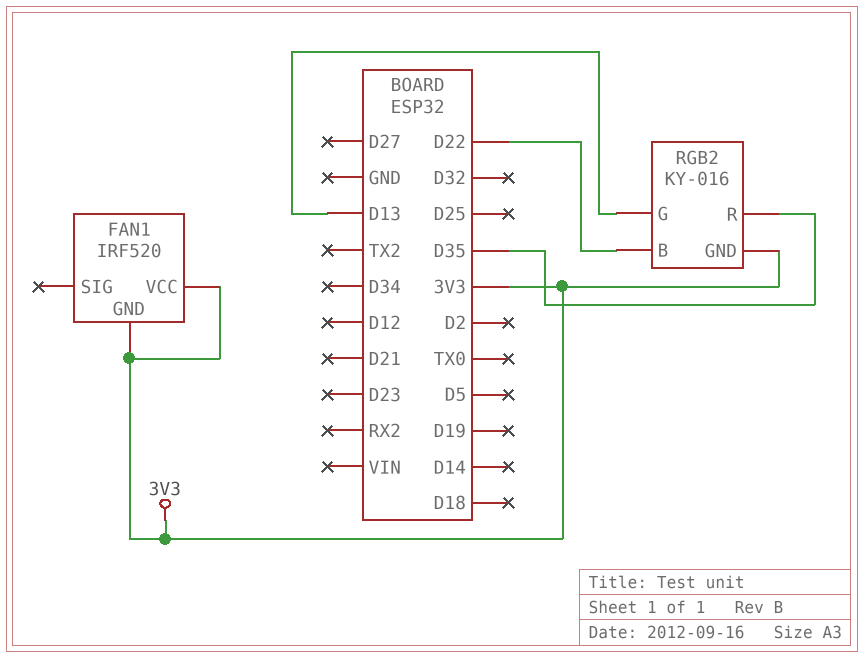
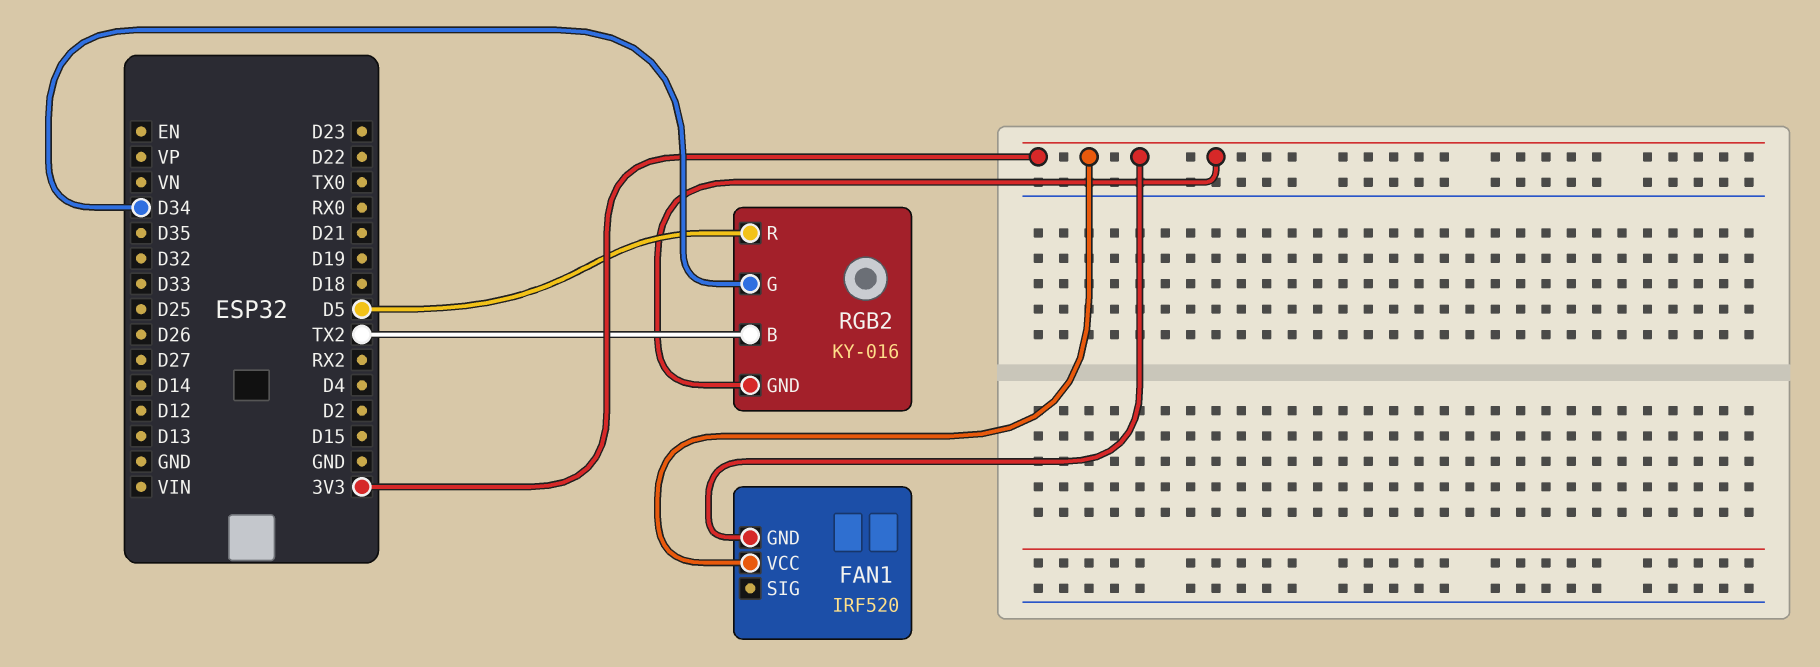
RGB2 pin B: D22 -> TX2
RGB2 pin G: D13 -> D34
RGB2 pin R: D35 -> D5

